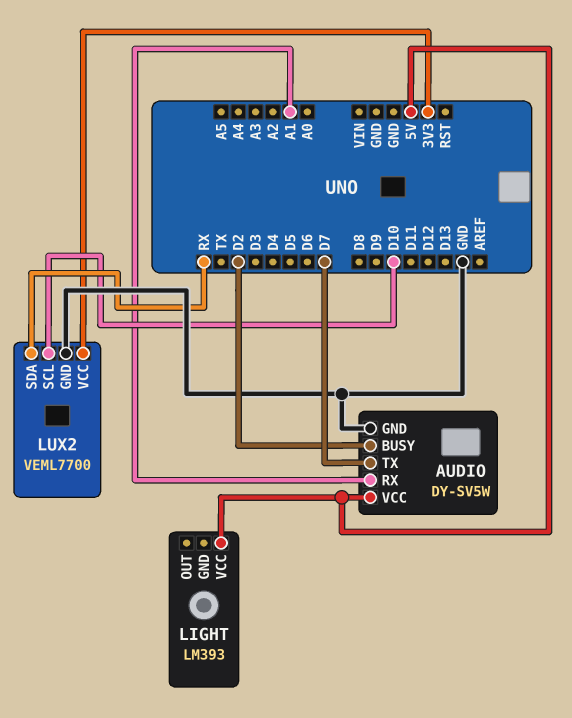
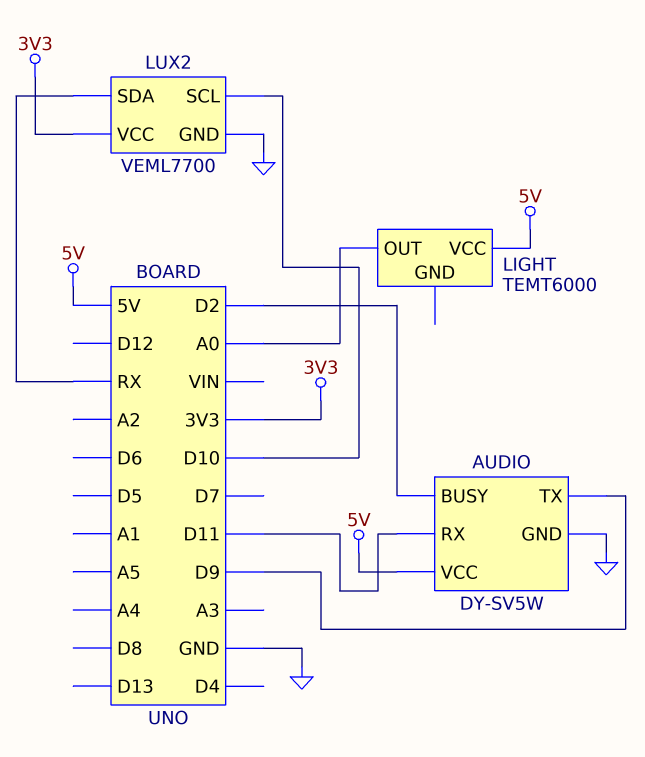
AUDIO pin RX: A1 -> D11
AUDIO pin TX: D7 -> D9
LIGHT: LM393 -> TEMT6000
LIGHT pin OUT: none -> A0

